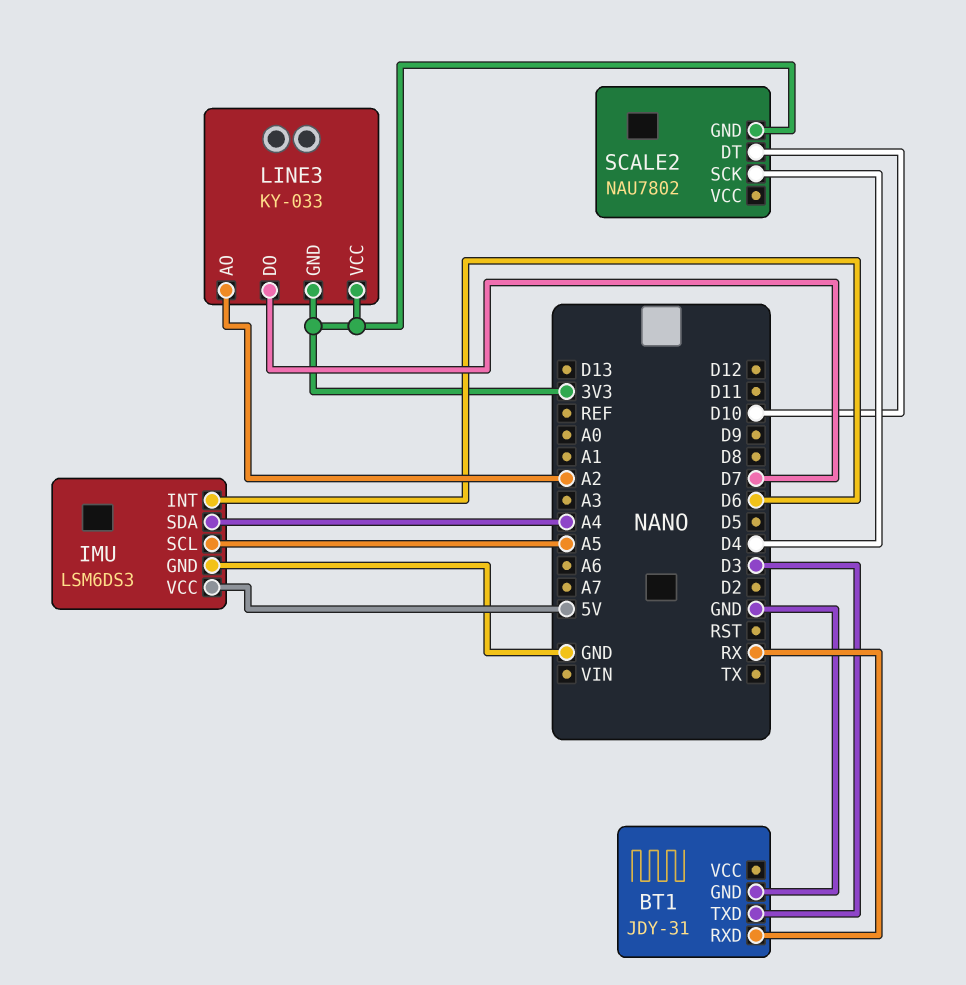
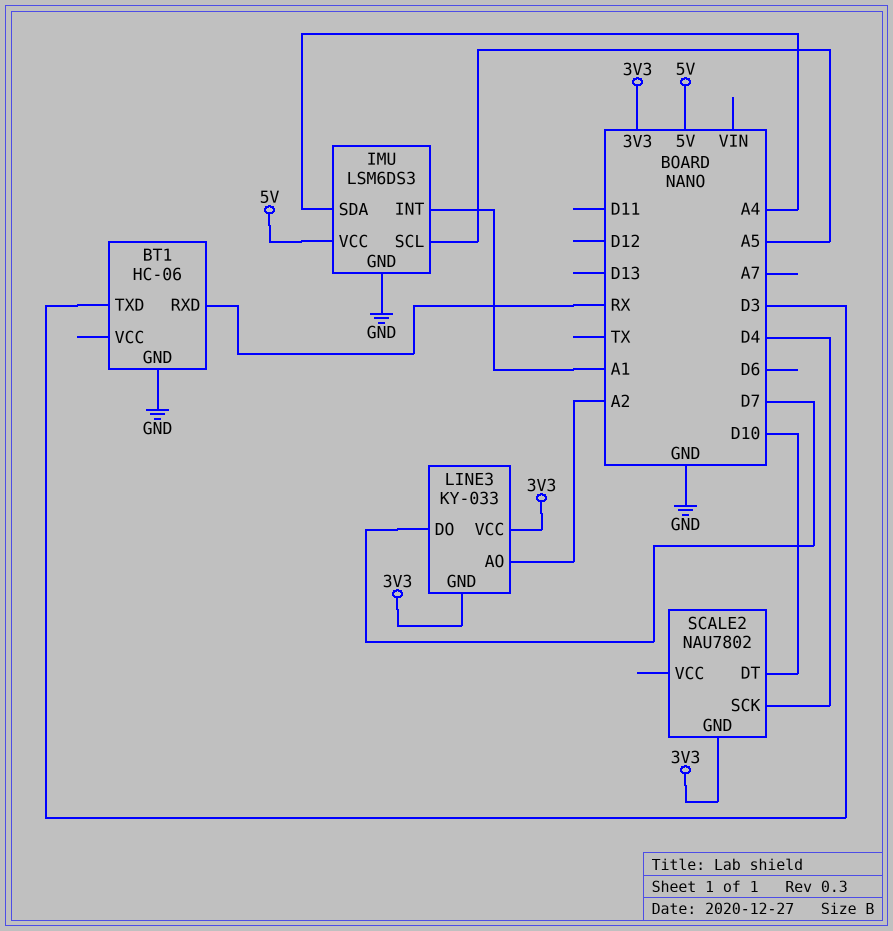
BT1: JDY-31 -> HC-06
IMU pin INT: D6 -> A1

